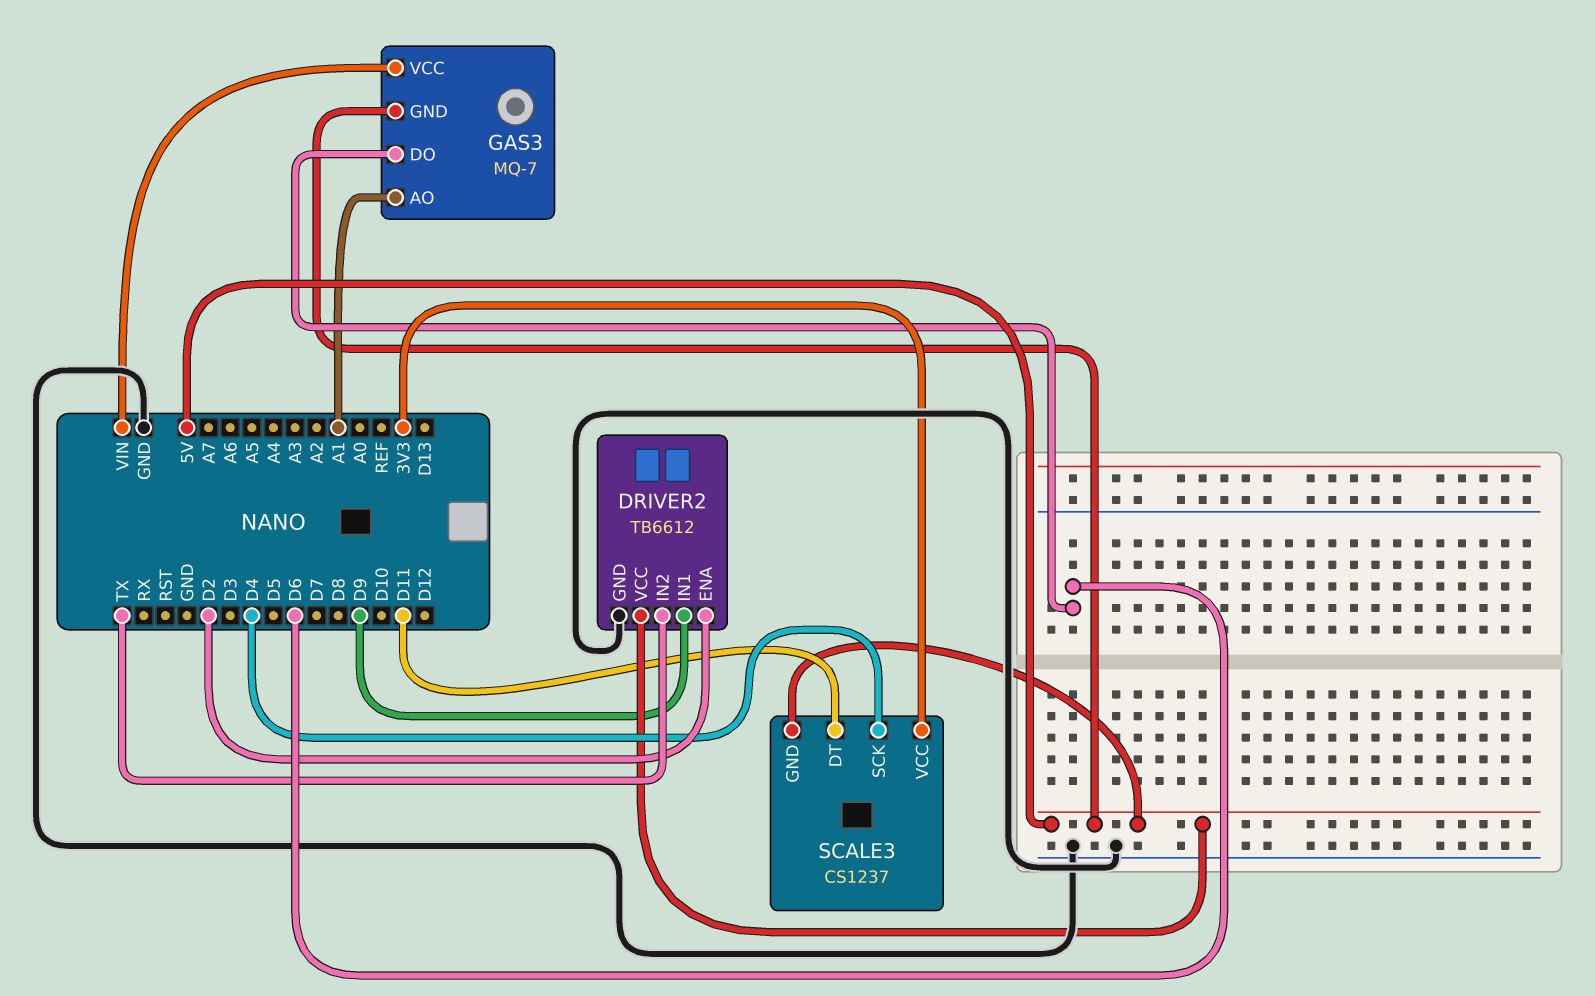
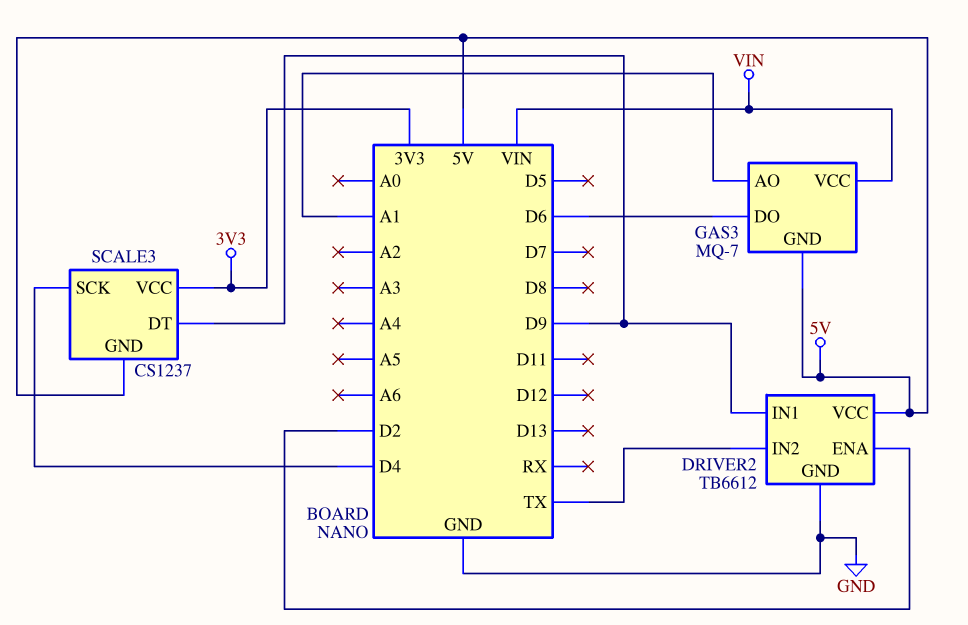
SCALE3 pin DT: D11 -> D9

